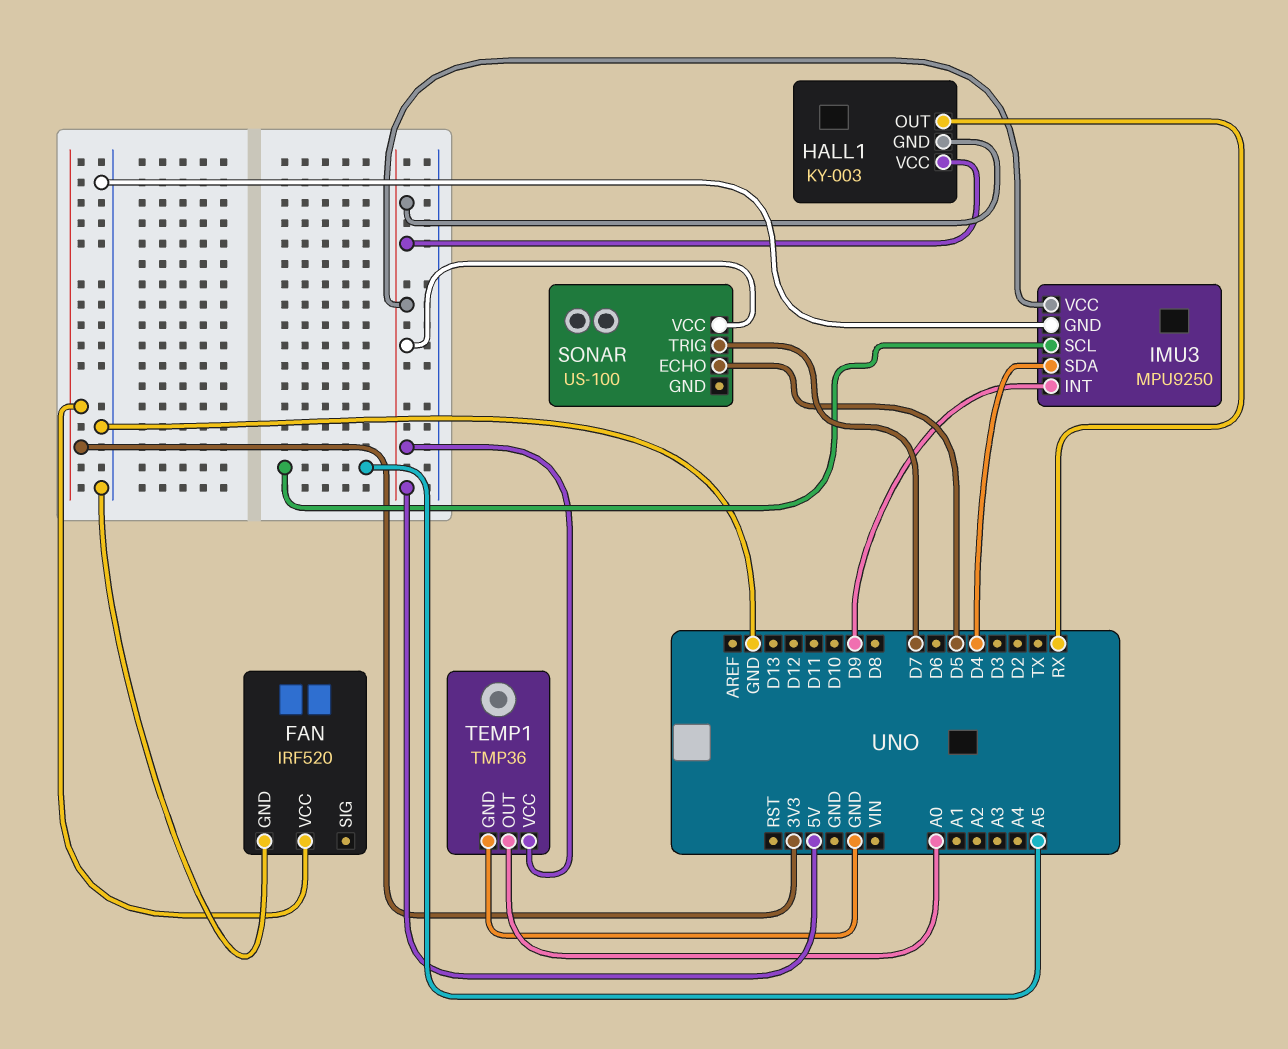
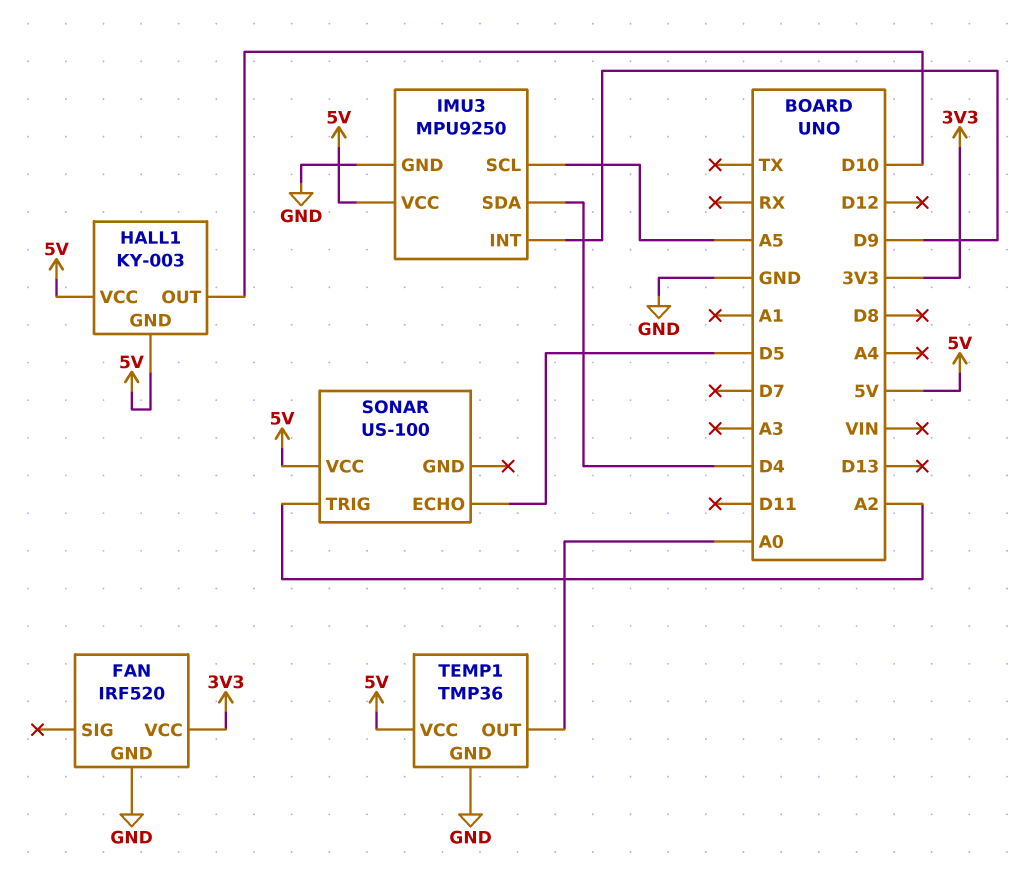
HALL1 pin OUT: RX -> D10
SONAR pin TRIG: D7 -> A2

